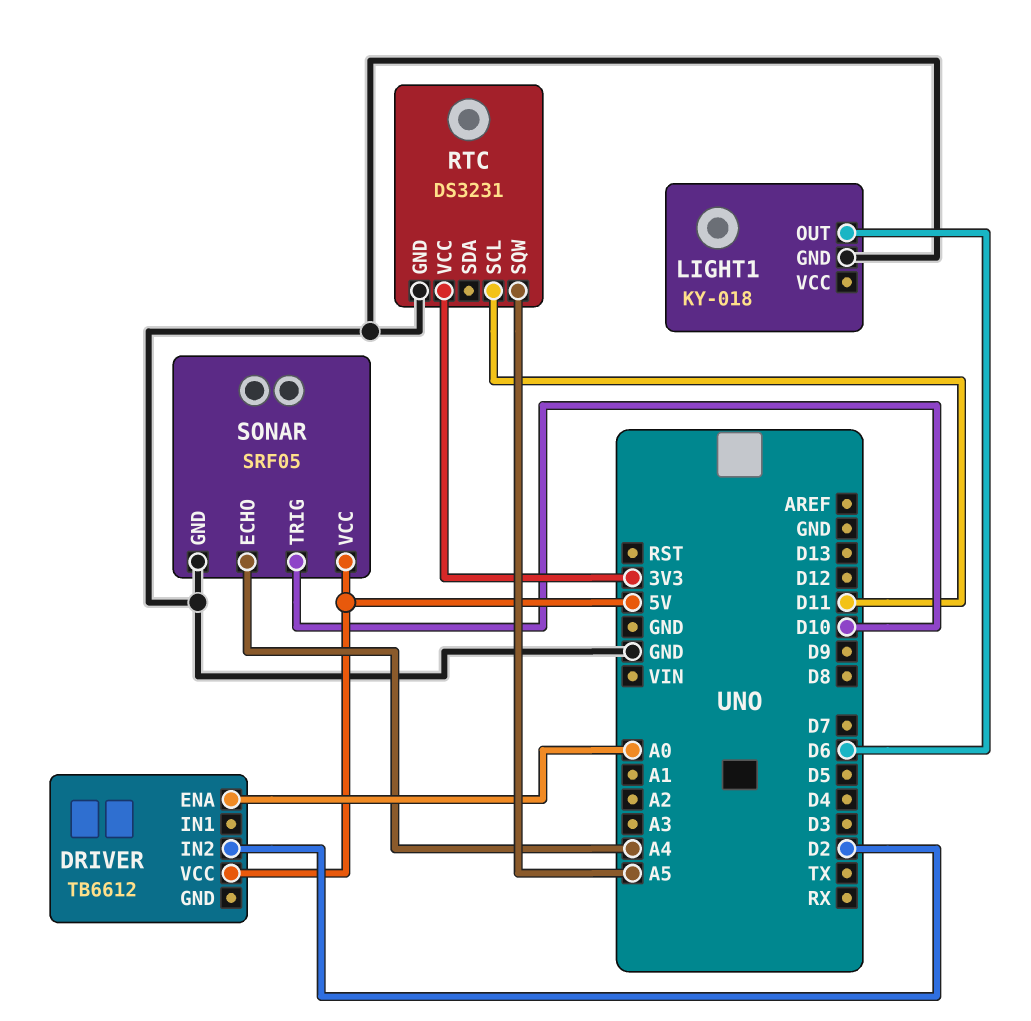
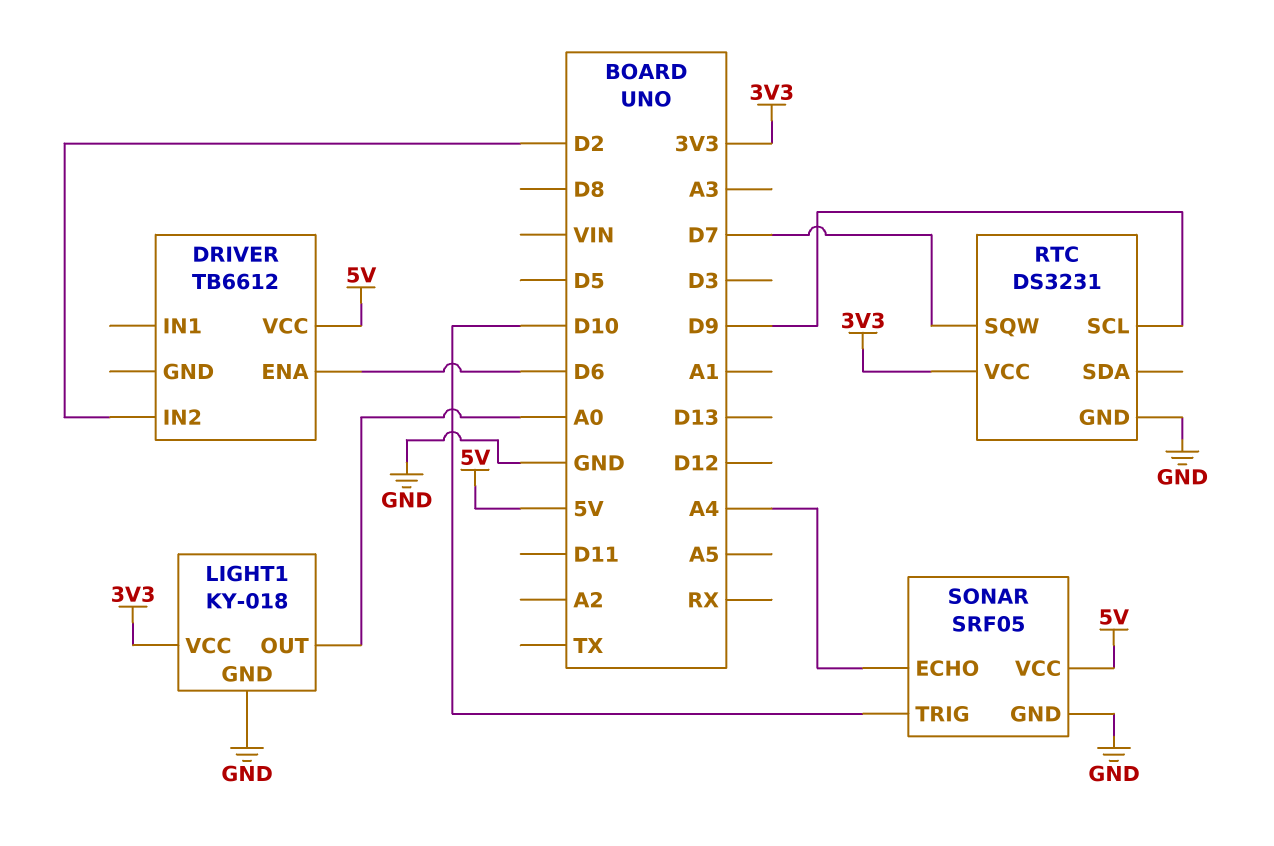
DRIVER pin ENA: A0 -> D6
LIGHT1 pin OUT: D6 -> A0
LIGHT1 pin VCC: none -> 3V3
RTC pin SCL: D11 -> D9
RTC pin SQW: A5 -> D7

